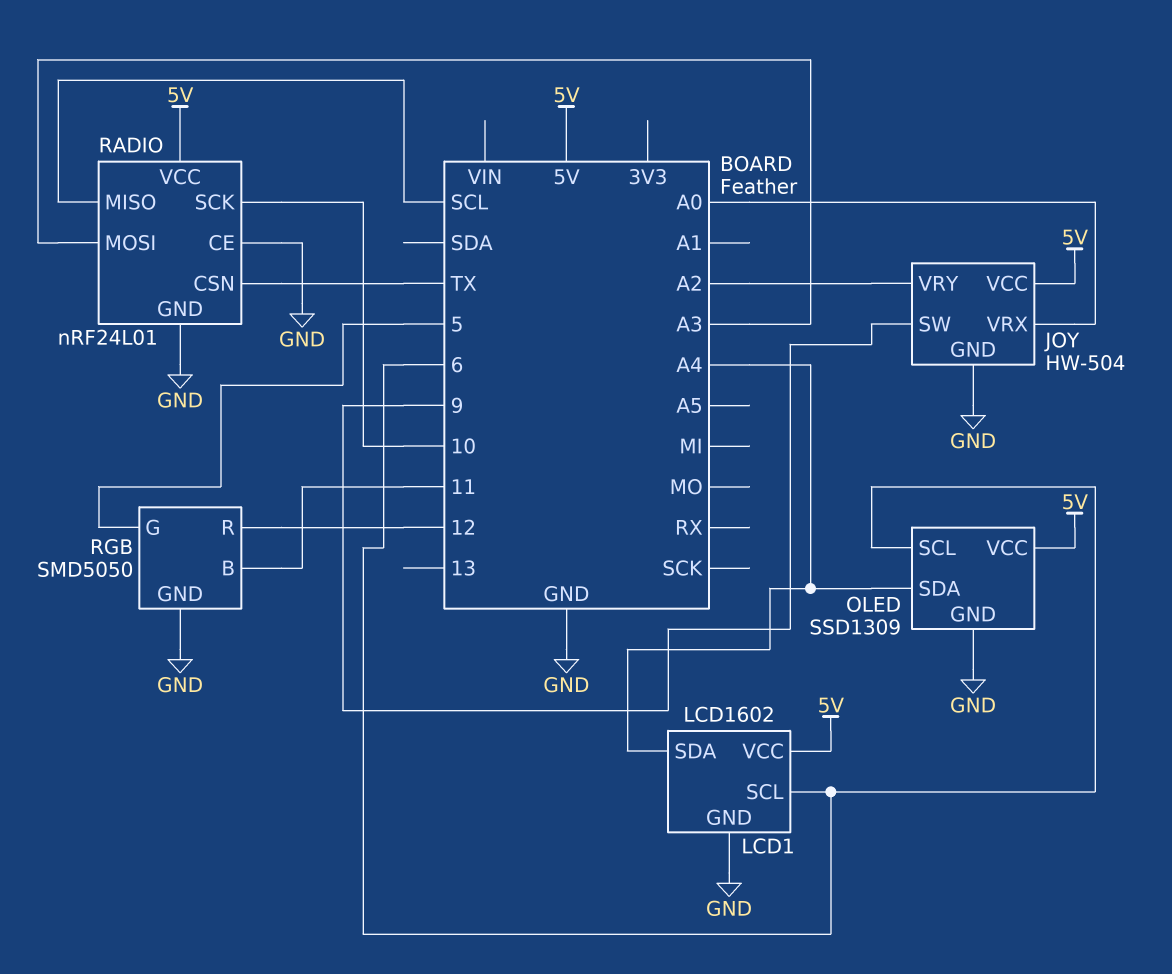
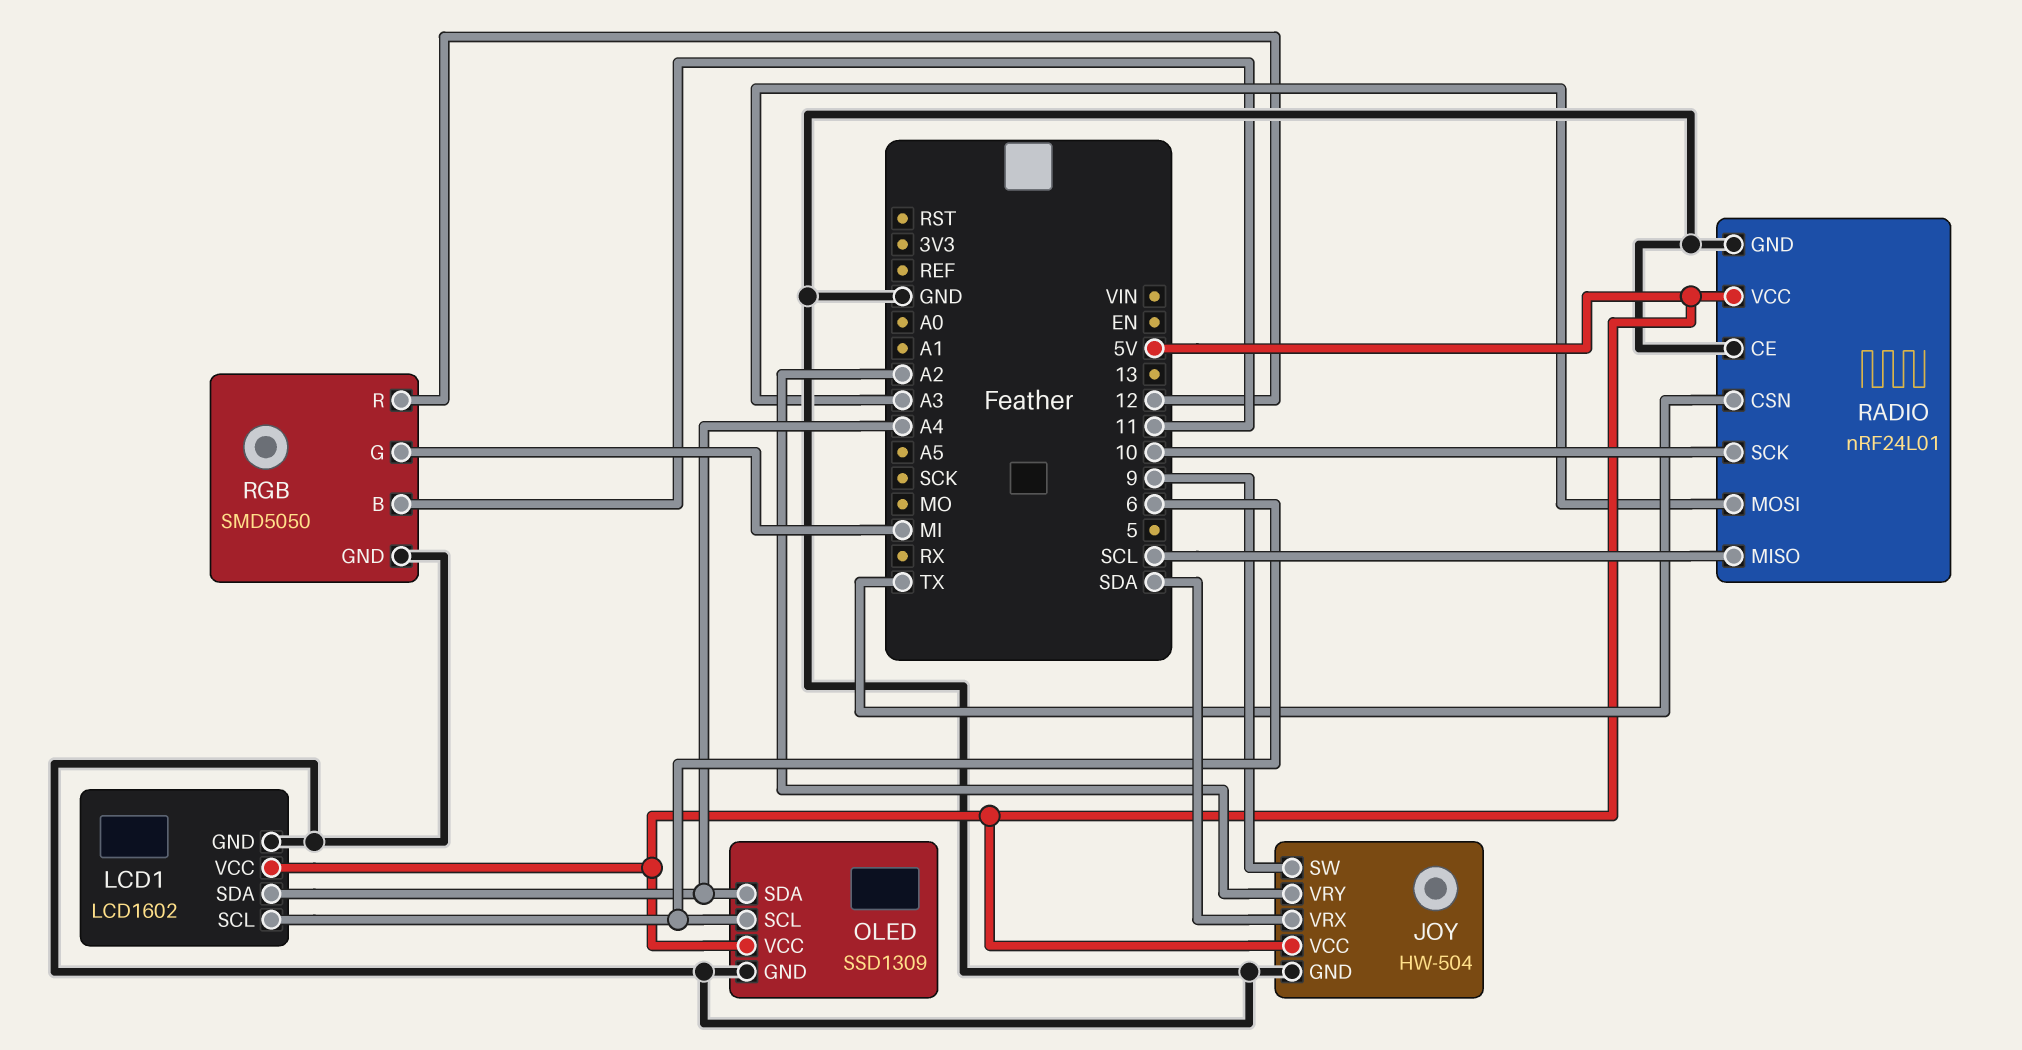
JOY pin VRX: A0 -> SDA
RGB pin G: 5 -> MI

